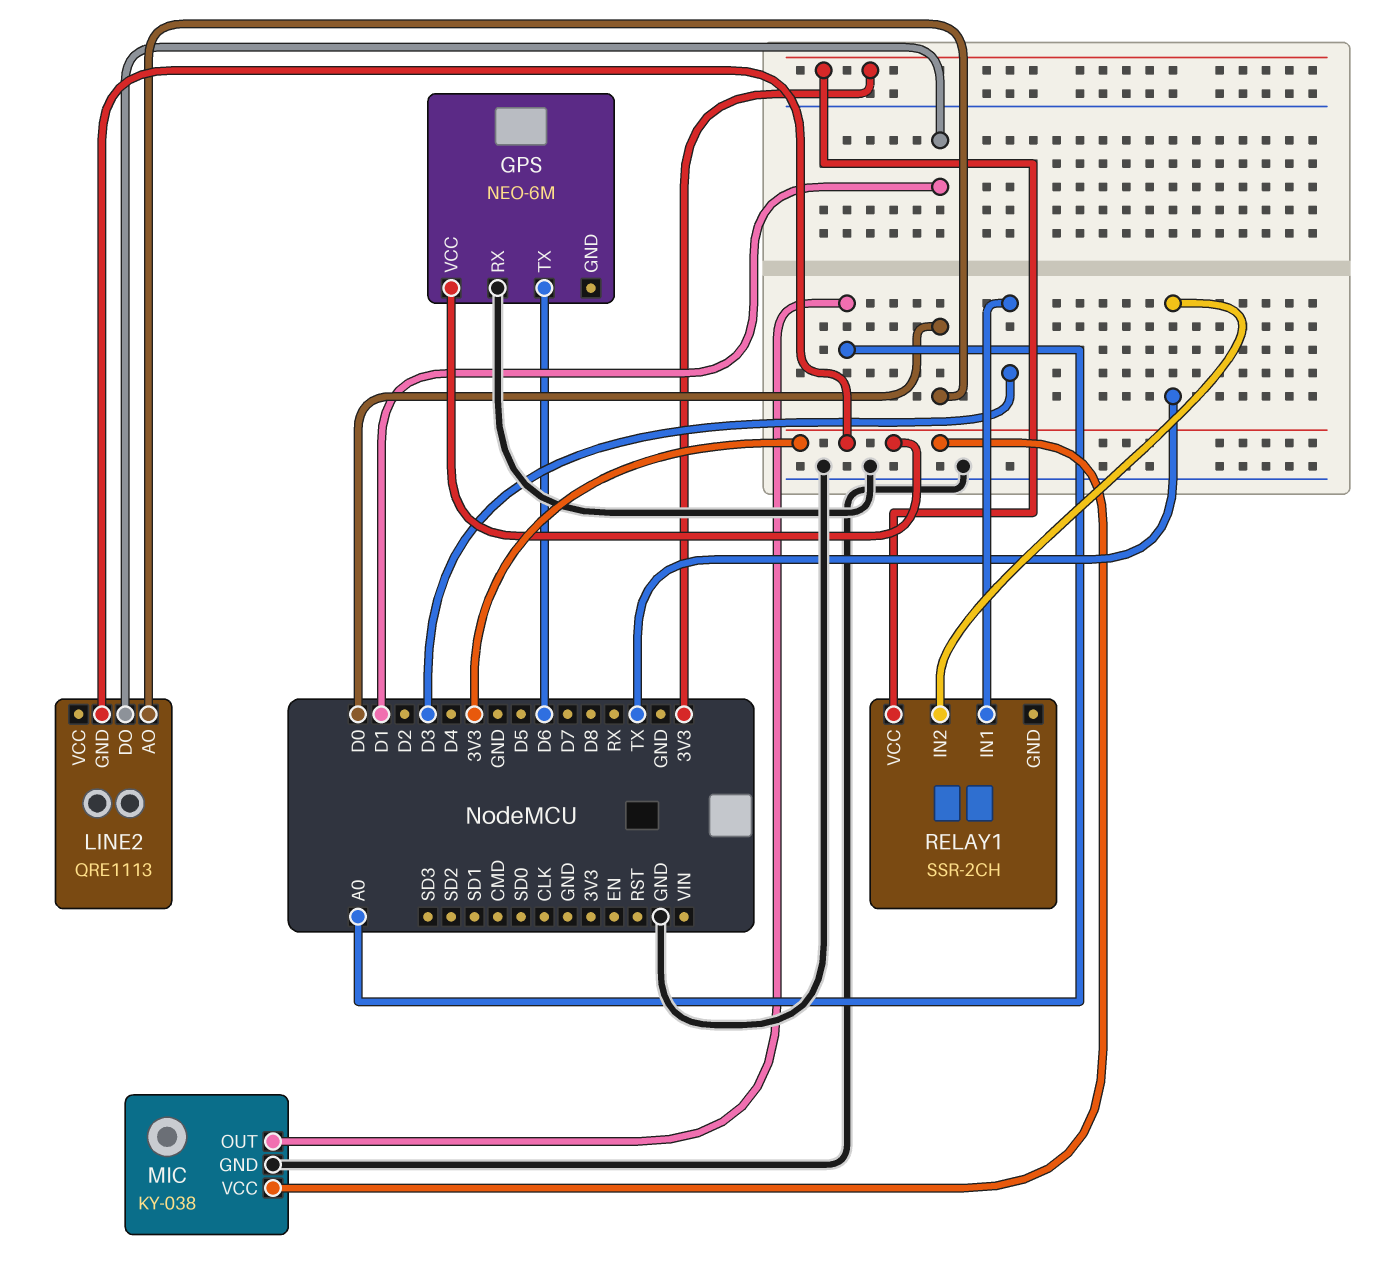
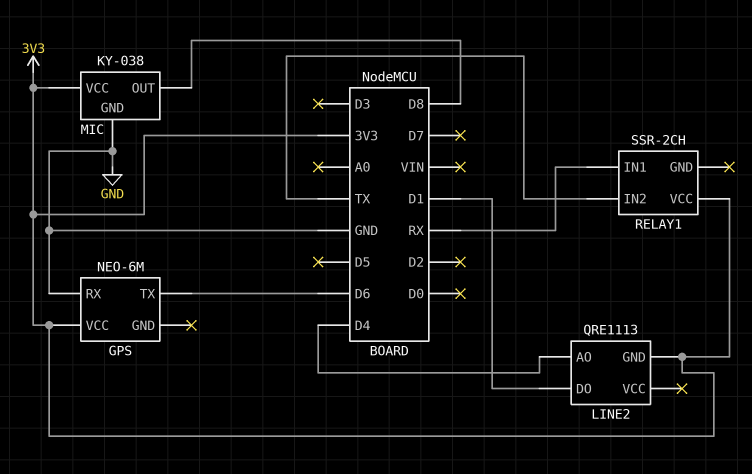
LINE2 pin AO: D0 -> D4
MIC pin OUT: A0 -> D8
RELAY1 pin IN1: D3 -> RX

